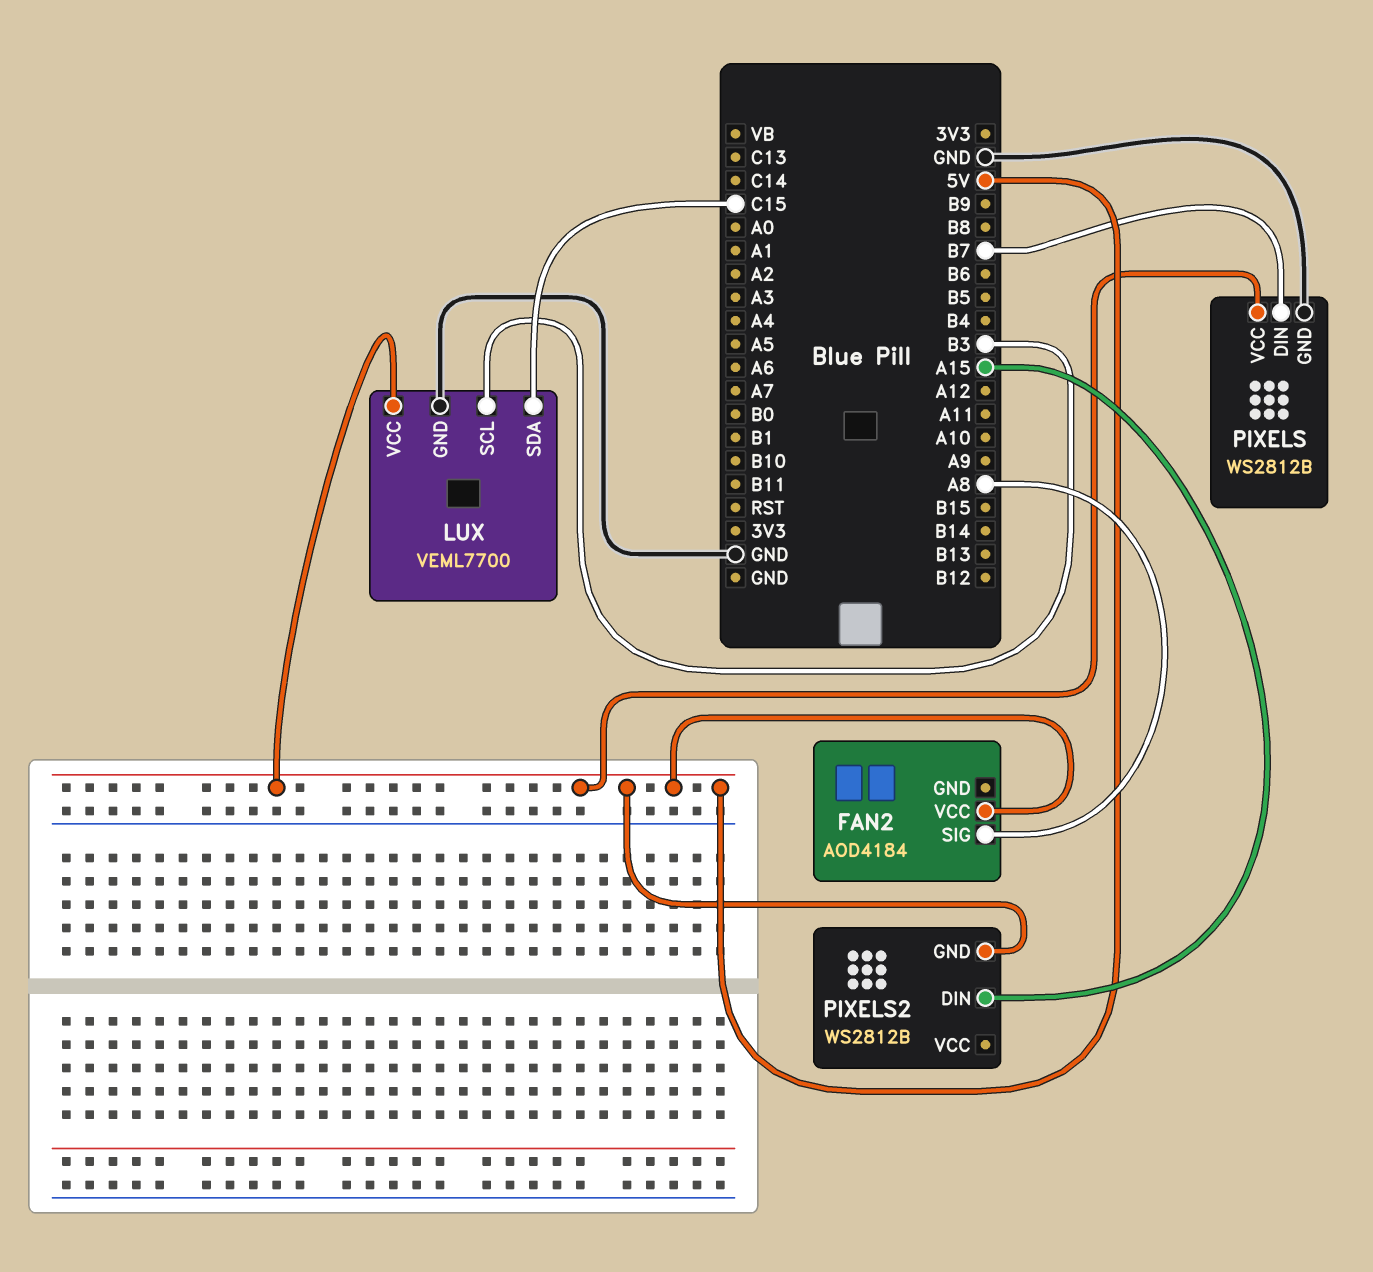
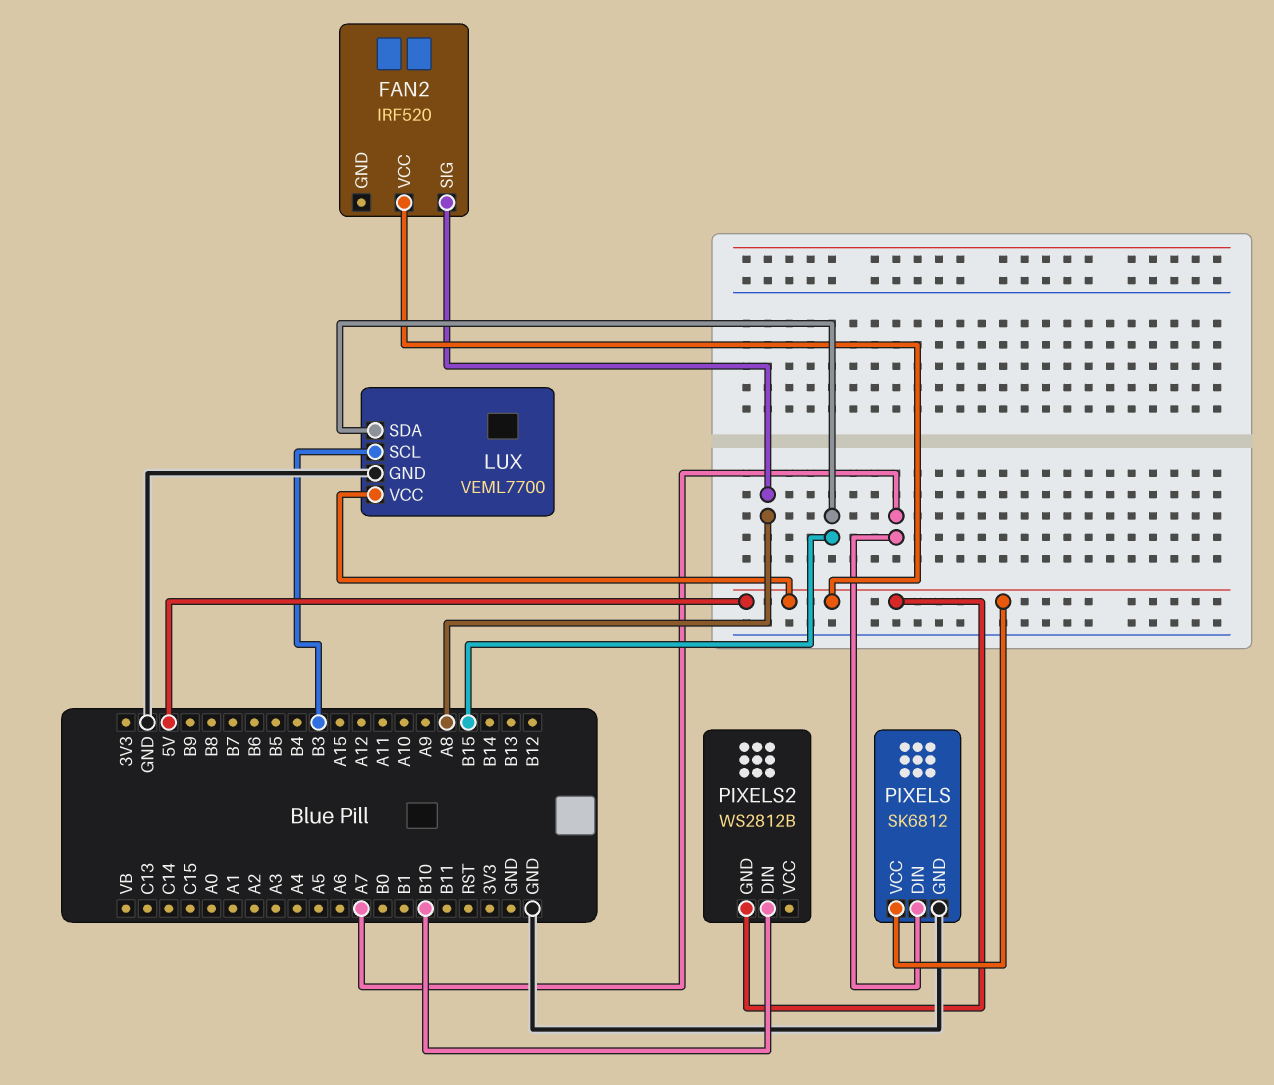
FAN2: AOD4184 -> IRF520
LUX pin SDA: C15 -> B15
PIXELS: WS2812B -> SK6812
PIXELS pin DIN: B7 -> A7
PIXELS2 pin DIN: A15 -> B10

